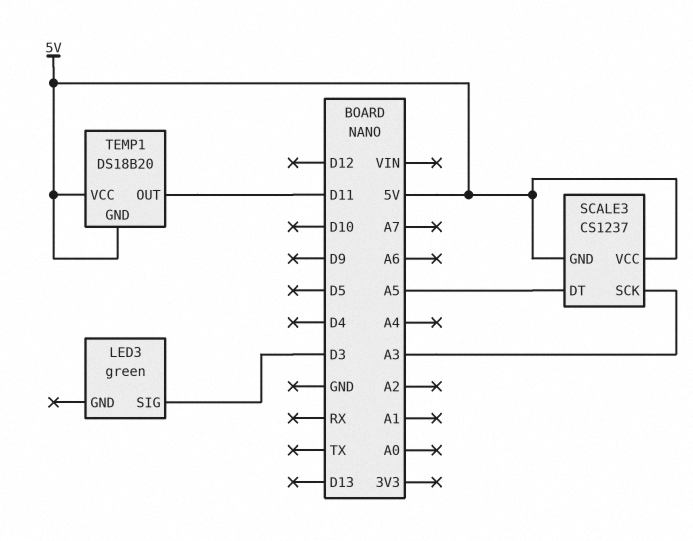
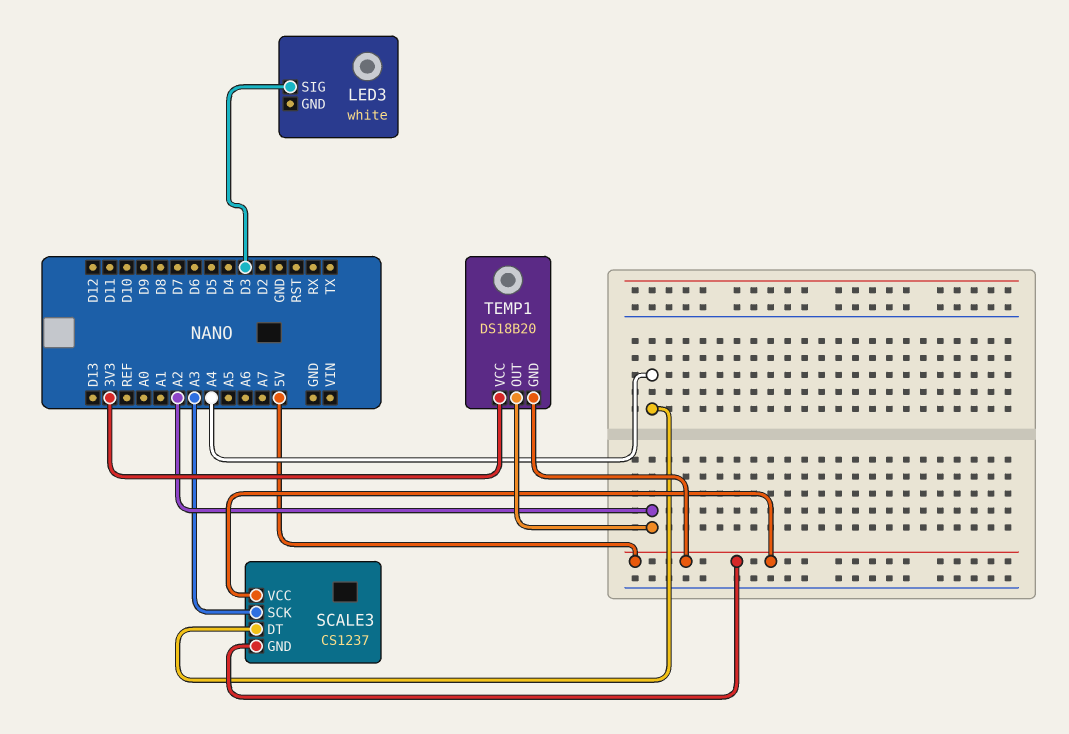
LED3: green -> white
SCALE3 pin DT: A5 -> A4
TEMP1 pin OUT: D11 -> A2
TEMP1 pin VCC: 5V -> 3V3

